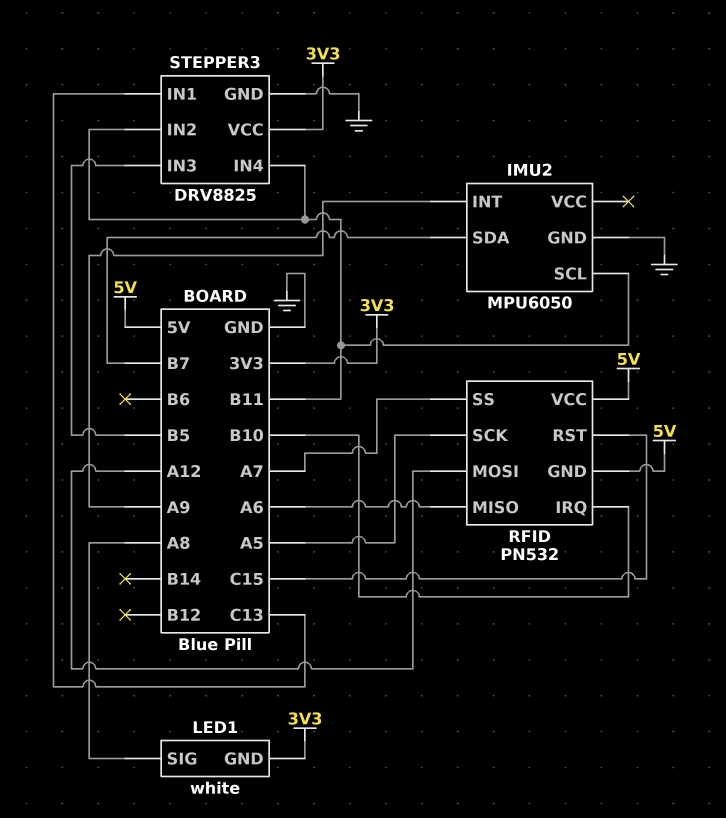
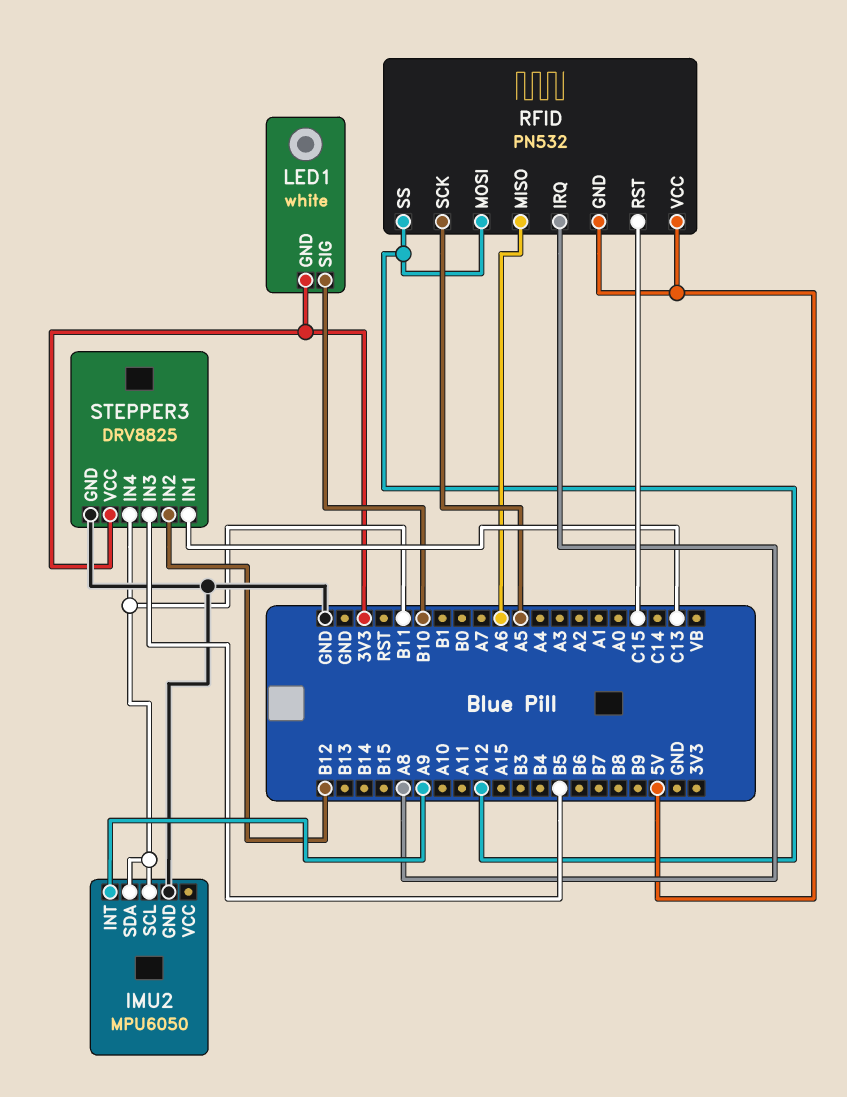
IMU2 pin SDA: B7 -> B11
LED1 pin SIG: A8 -> B10
RFID pin IRQ: B10 -> A8
RFID pin SS: A7 -> A12
STEPPER3 pin IN2: B11 -> B12

